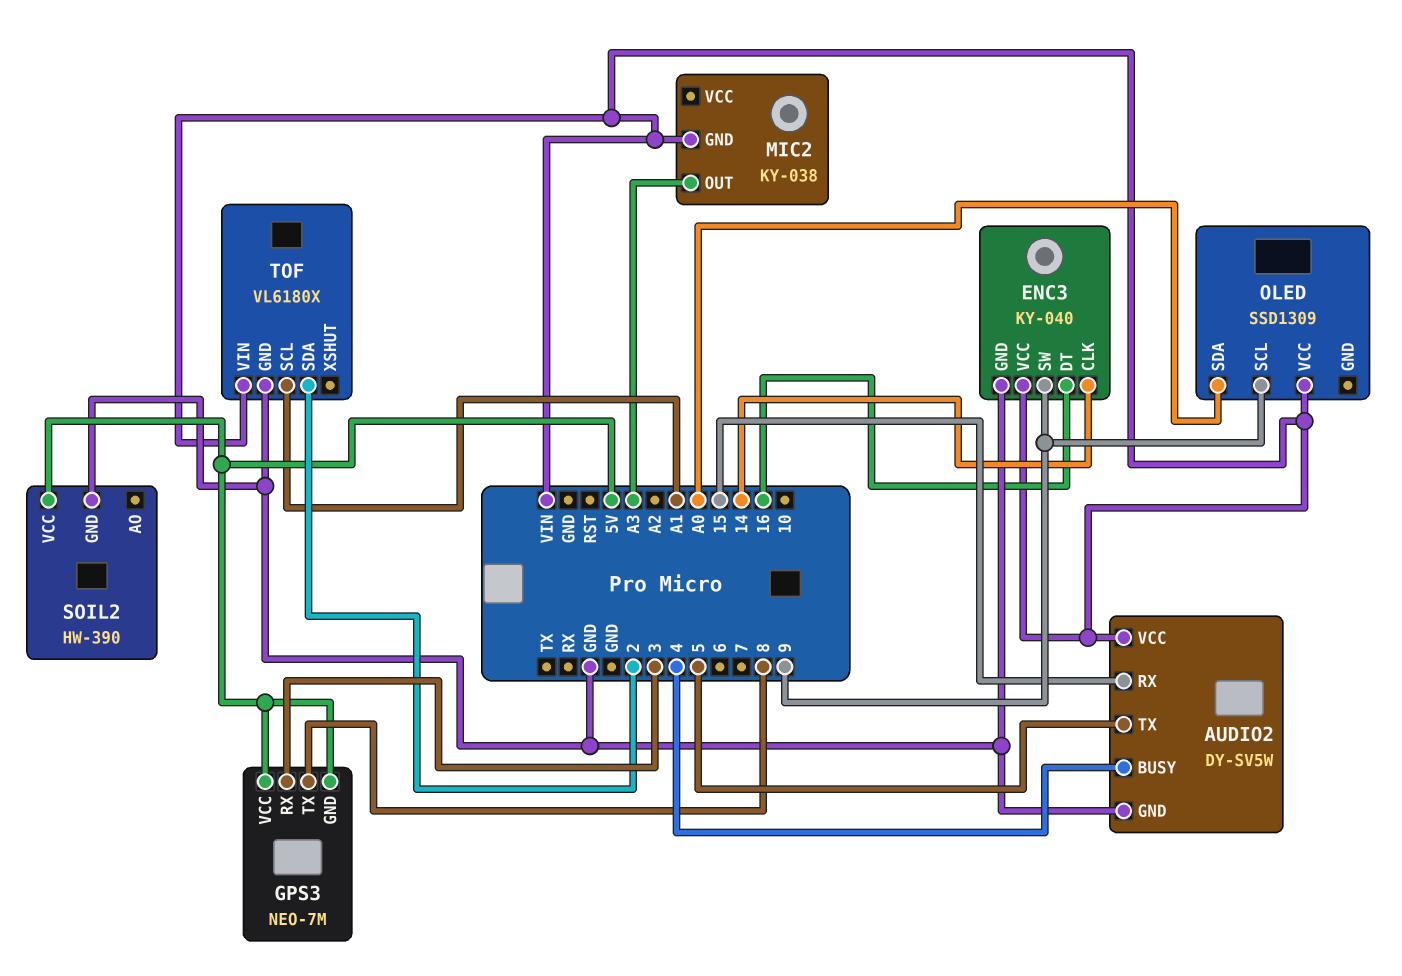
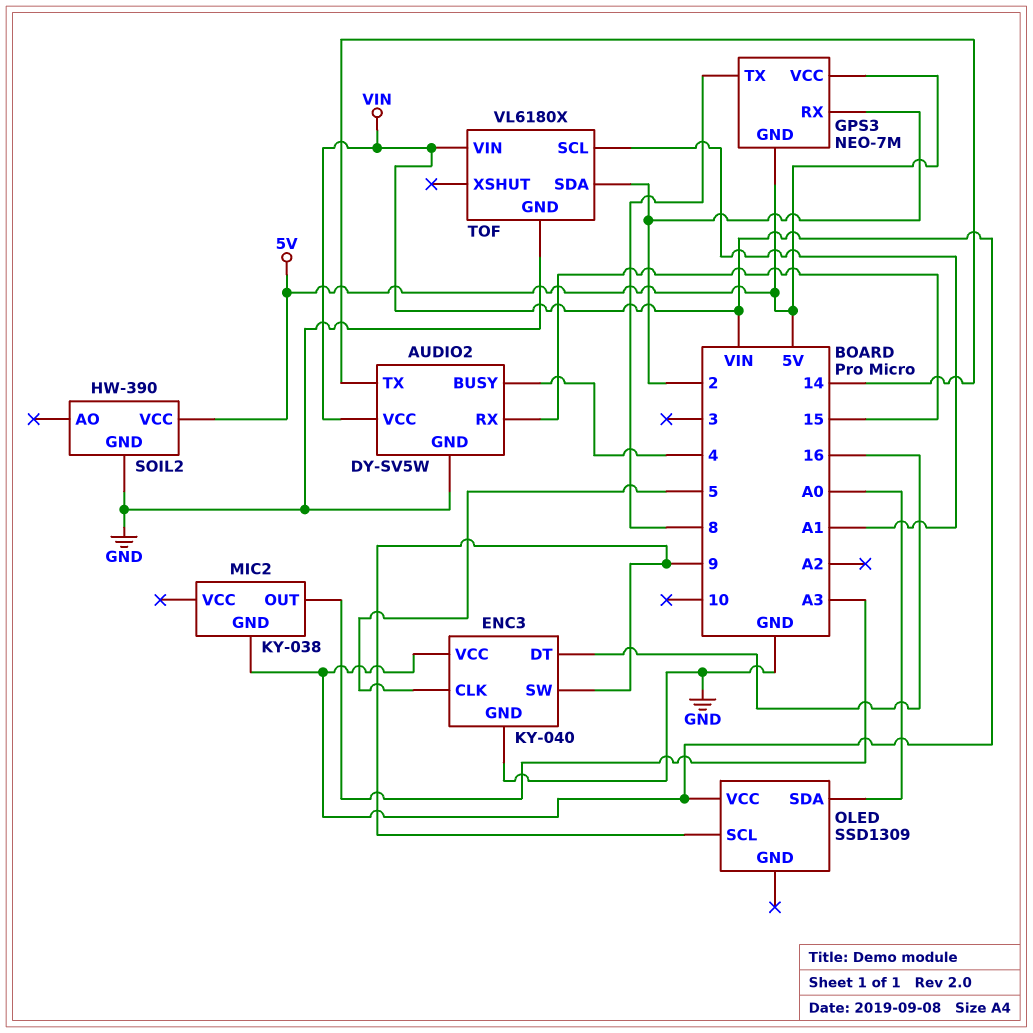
AUDIO2 pin TX: 5 -> 14
ENC3 pin CLK: 14 -> 5
GPS3 pin RX: 3 -> 2

